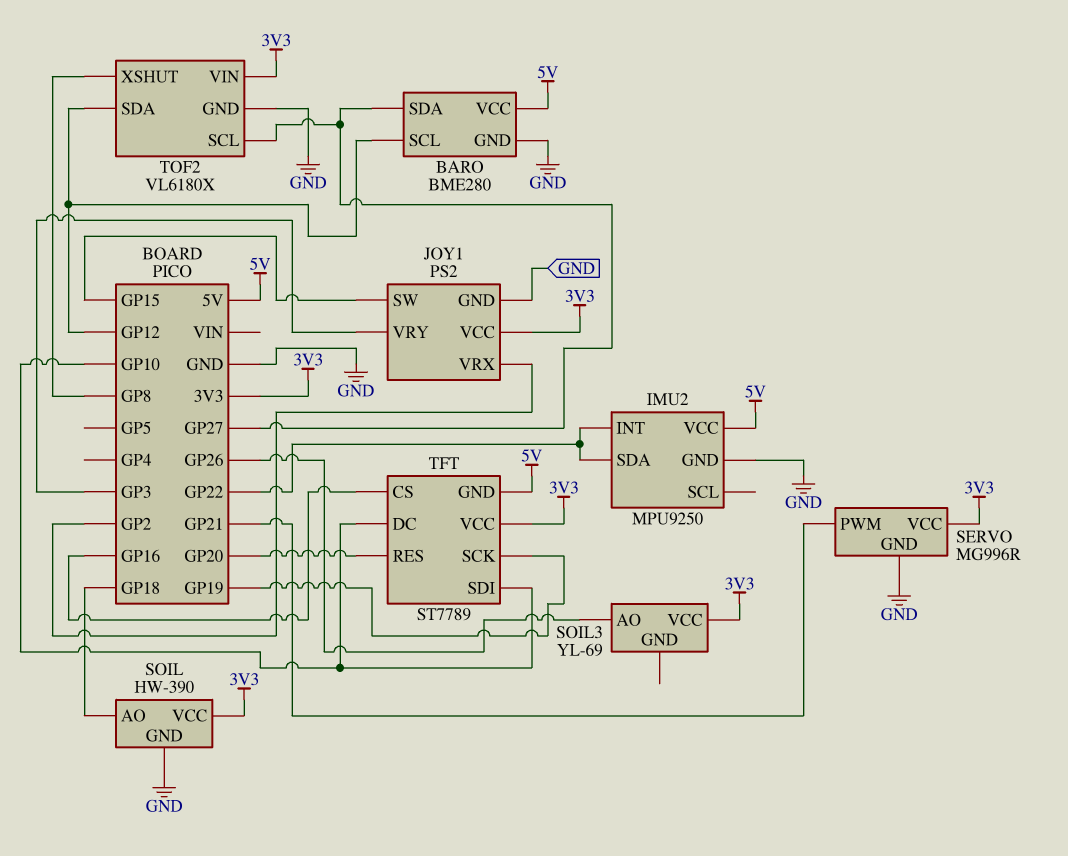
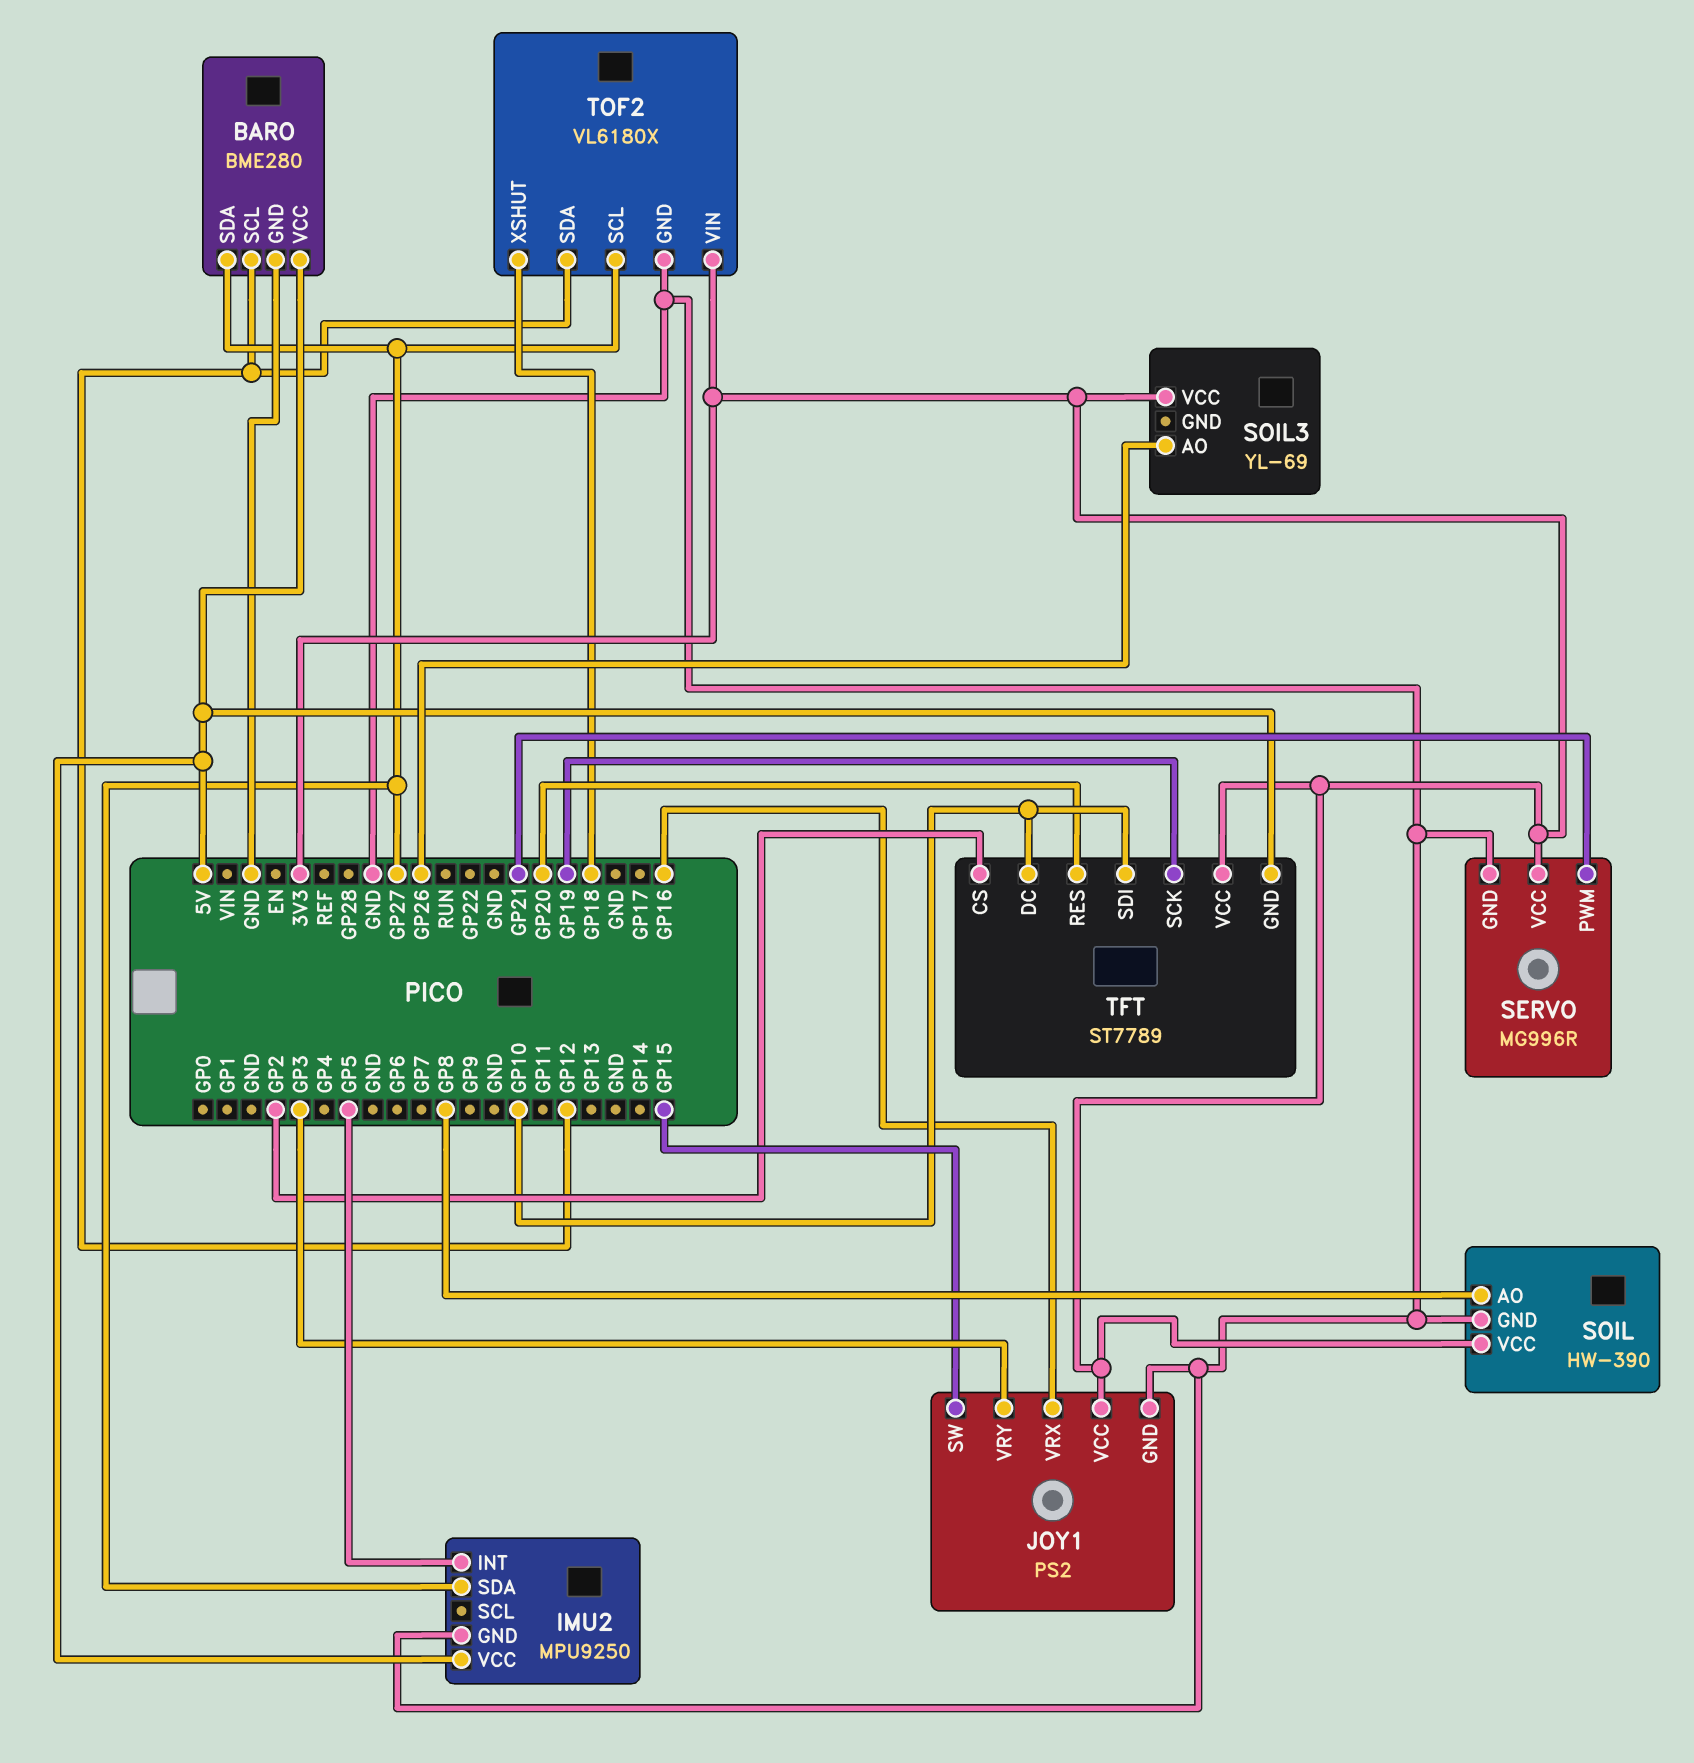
IMU2 pin INT: GP22 -> GP5
IMU2 pin SDA: GP22 -> GP27
JOY1 pin VRX: GP2 -> GP16
SOIL pin AO: GP18 -> GP8
TFT pin CS: GP16 -> GP2
TOF2 pin XSHUT: GP8 -> GP18

